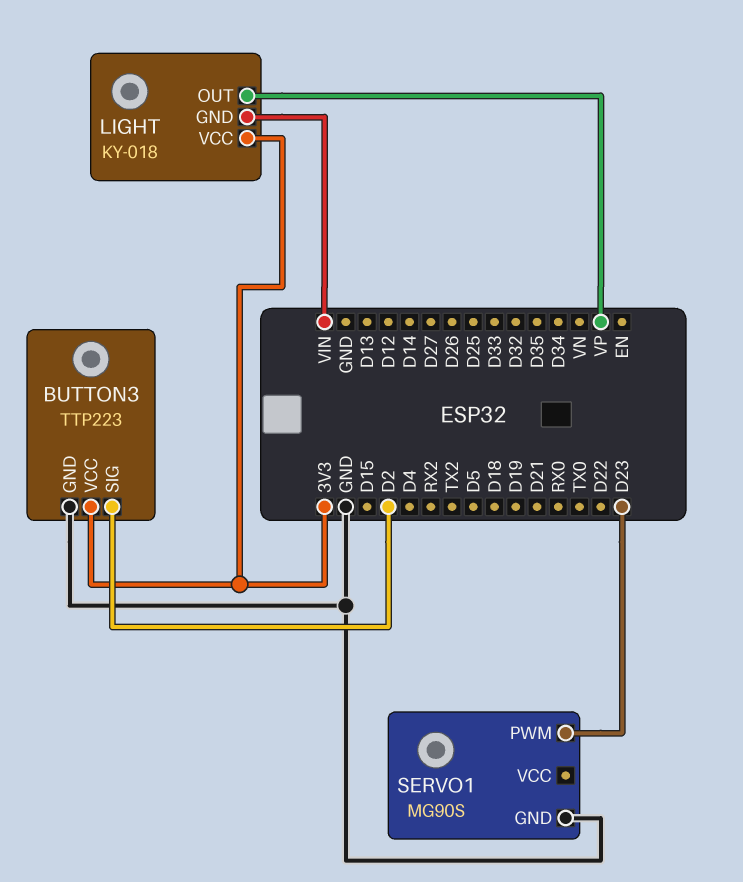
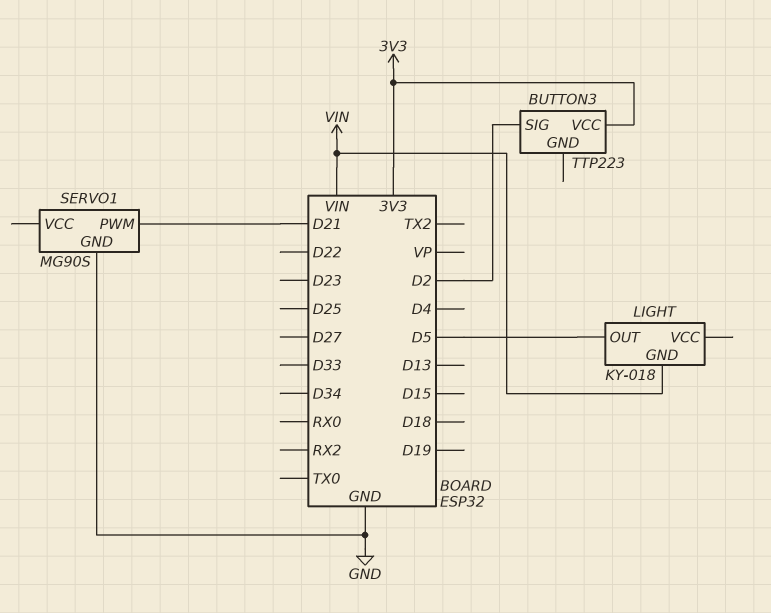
BUTTON3 pin GND: GND -> none
LIGHT pin OUT: VP -> D5
LIGHT pin VCC: 3V3 -> none
SERVO1 pin PWM: D23 -> D21

